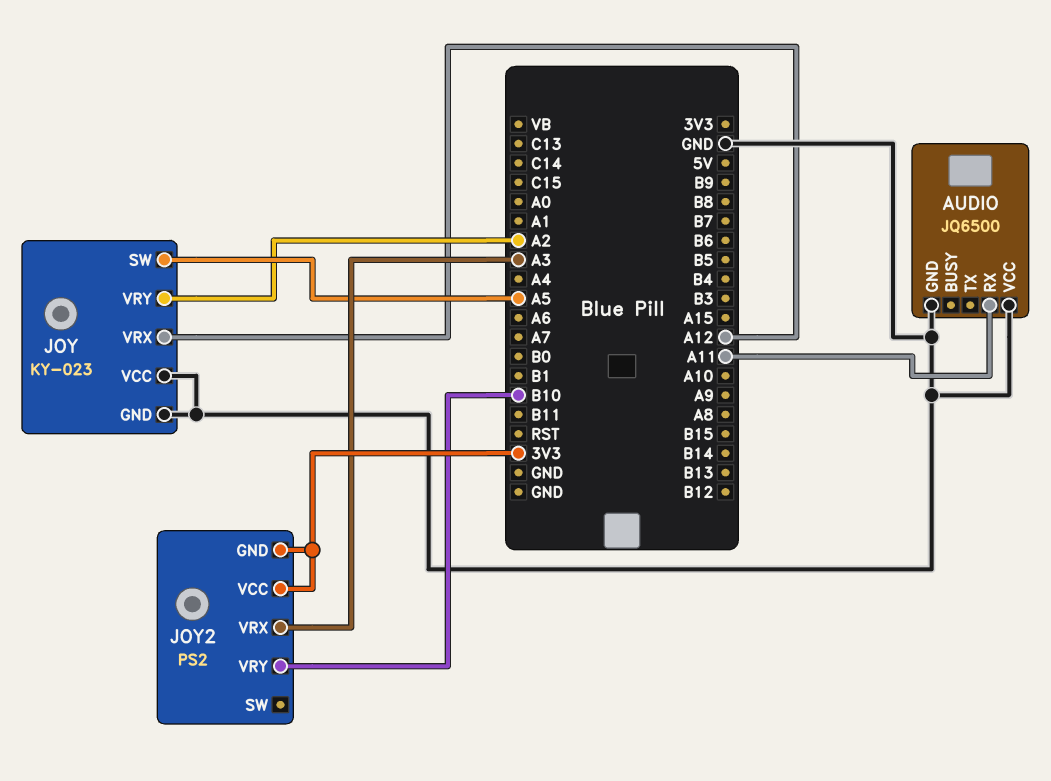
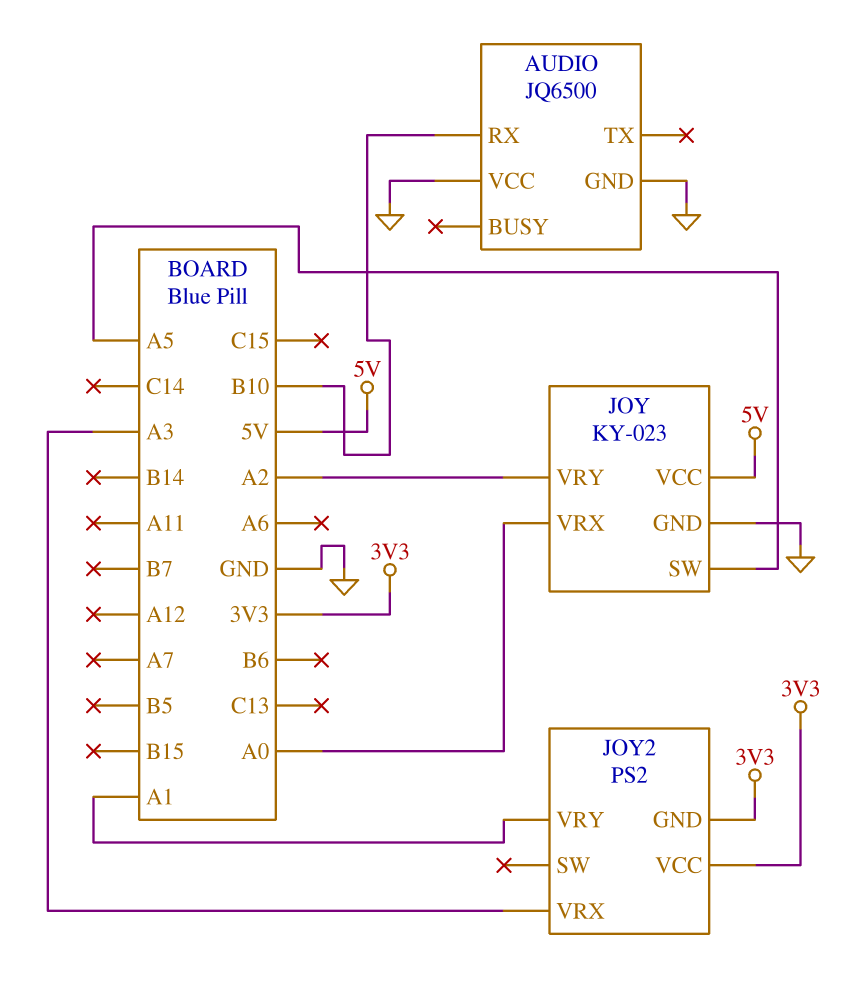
AUDIO pin RX: A11 -> B10
JOY pin VCC: GND -> 5V
JOY pin VRX: A12 -> A0
JOY2 pin VRY: B10 -> A1

